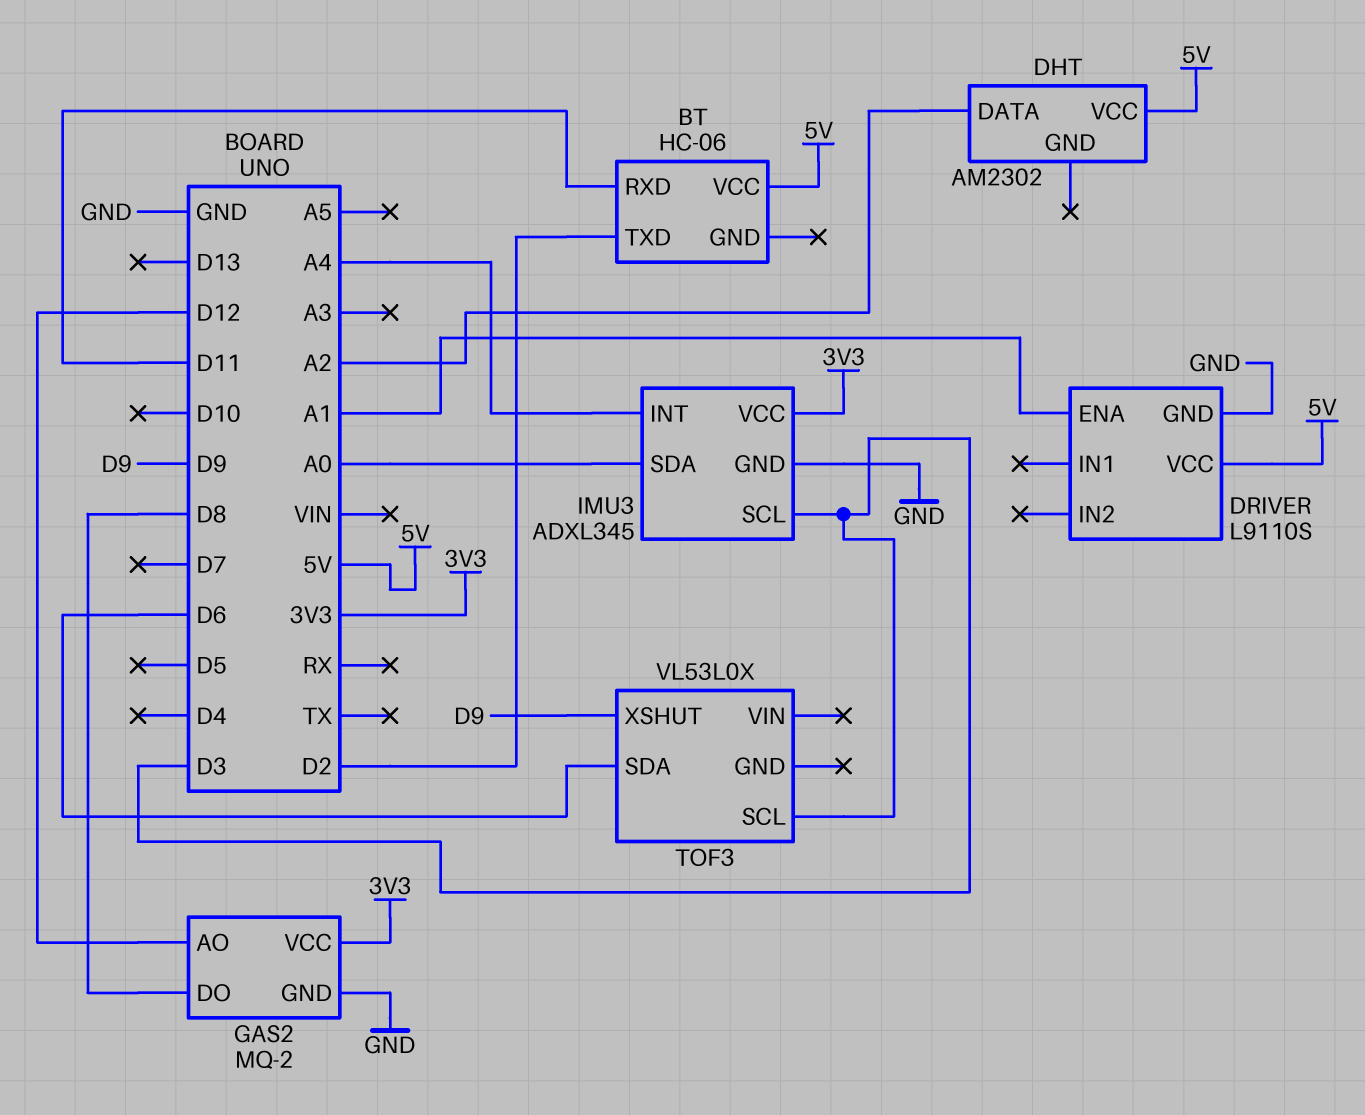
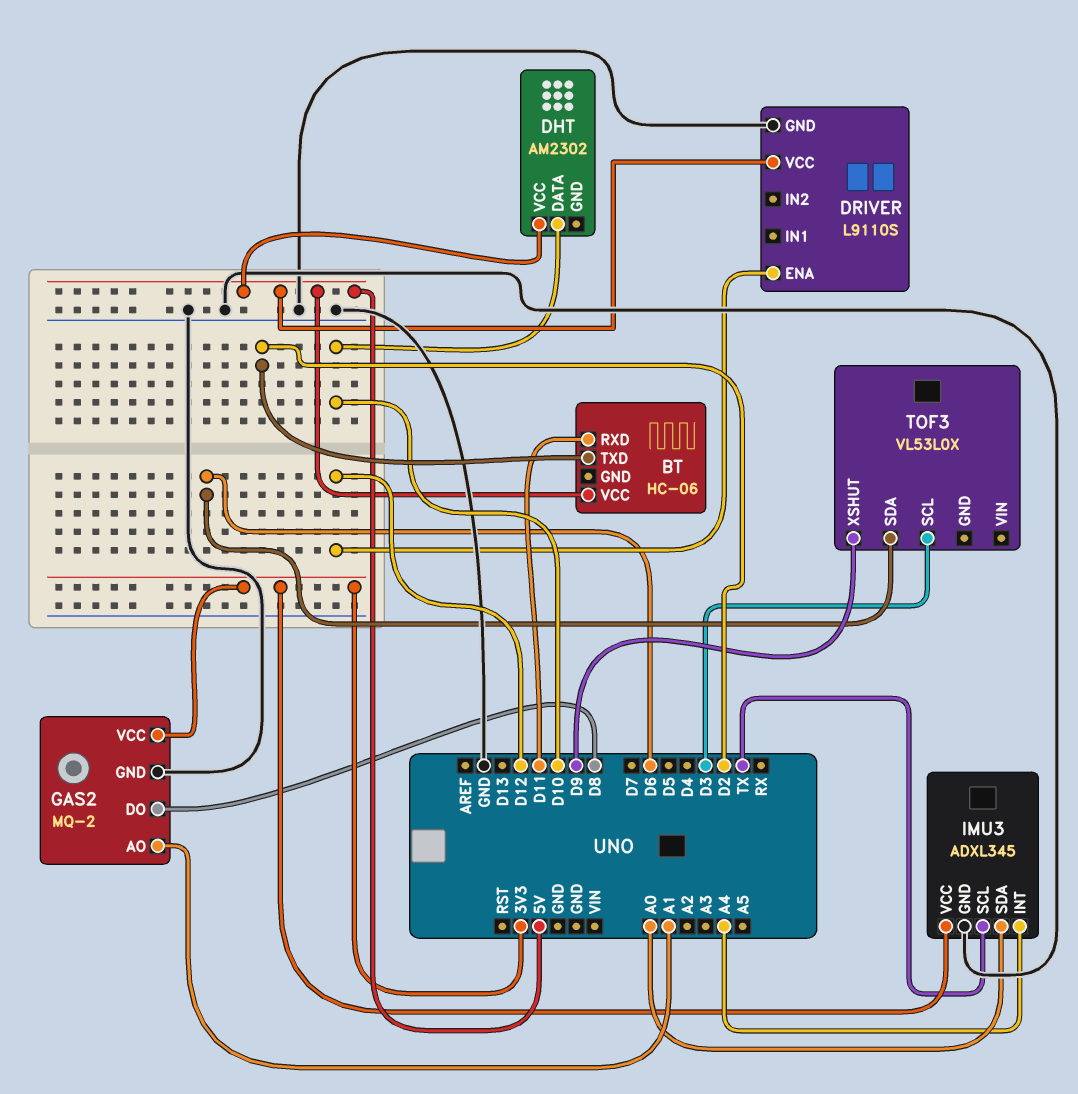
DHT pin DATA: A2 -> D10
DRIVER pin ENA: A1 -> D12
GAS2 pin AO: D12 -> A1
IMU3 pin SCL: D3 -> TX

